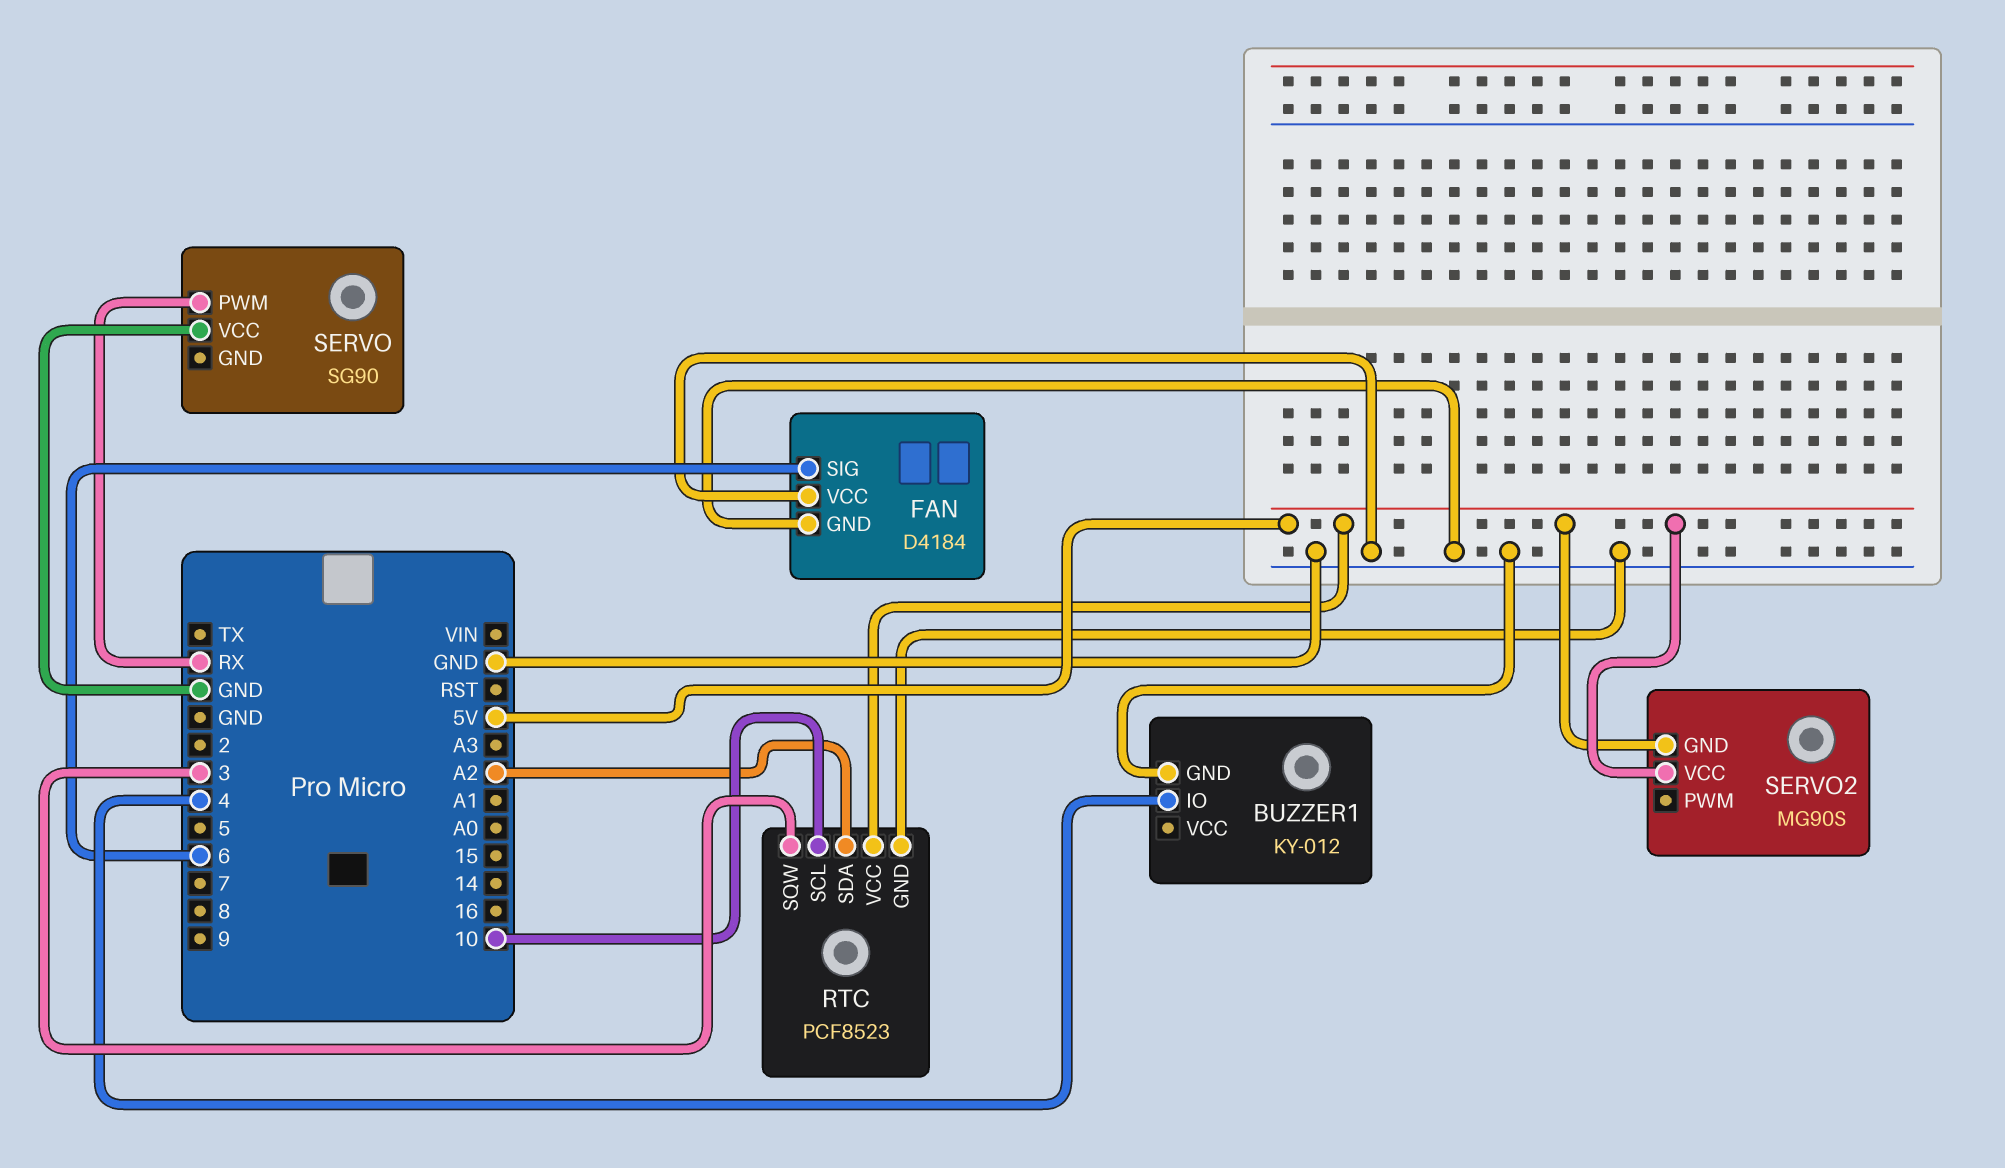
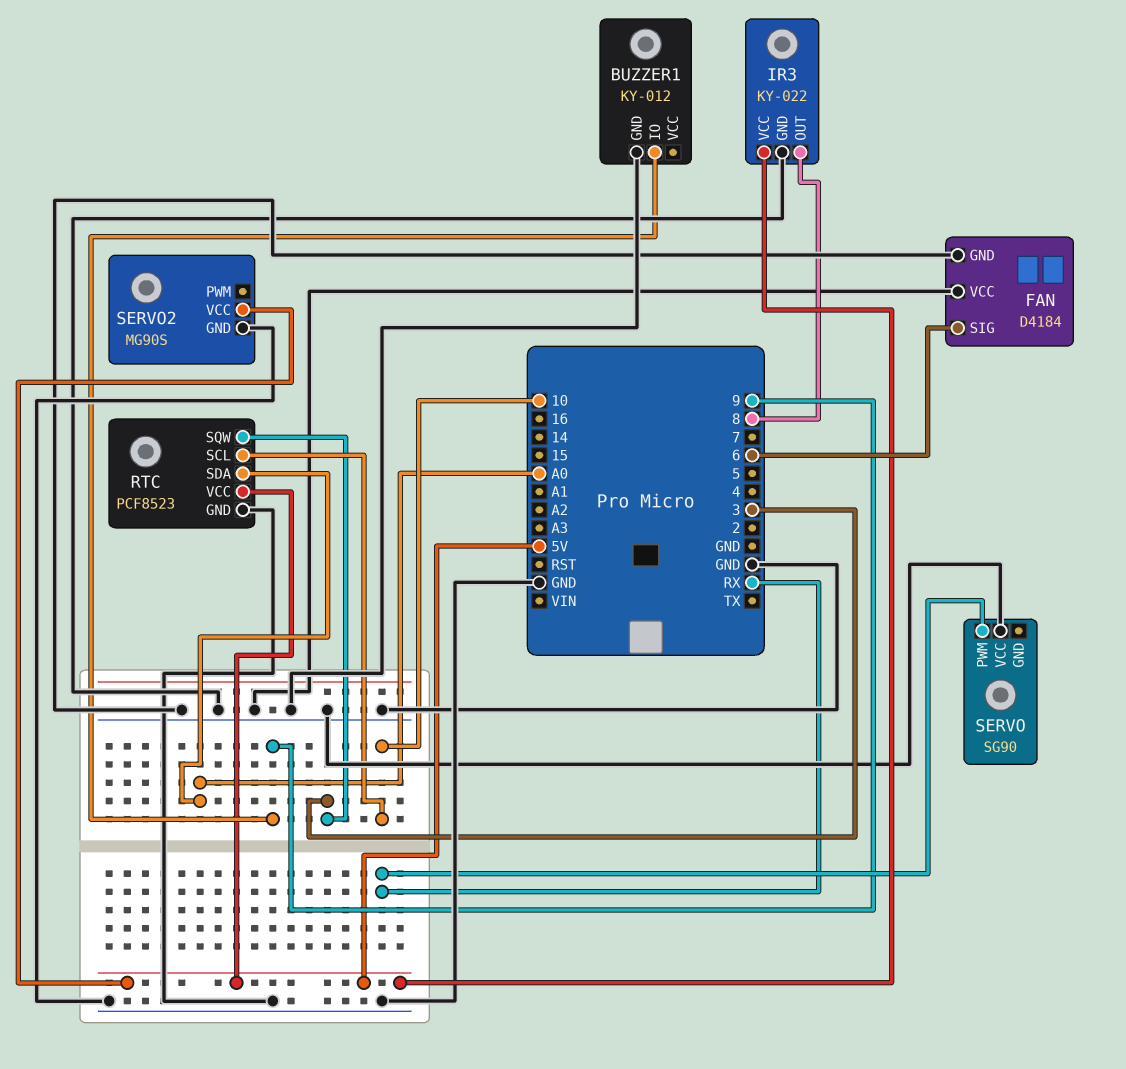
BUZZER1 pin IO: 4 -> 9
IR3: none -> KY-022
IR3 pin GND: none -> GND
IR3 pin OUT: none -> 8
IR3 pin VCC: none -> 5V
RTC pin SDA: A2 -> A0
SERVO2 pin GND: 5V -> GND

